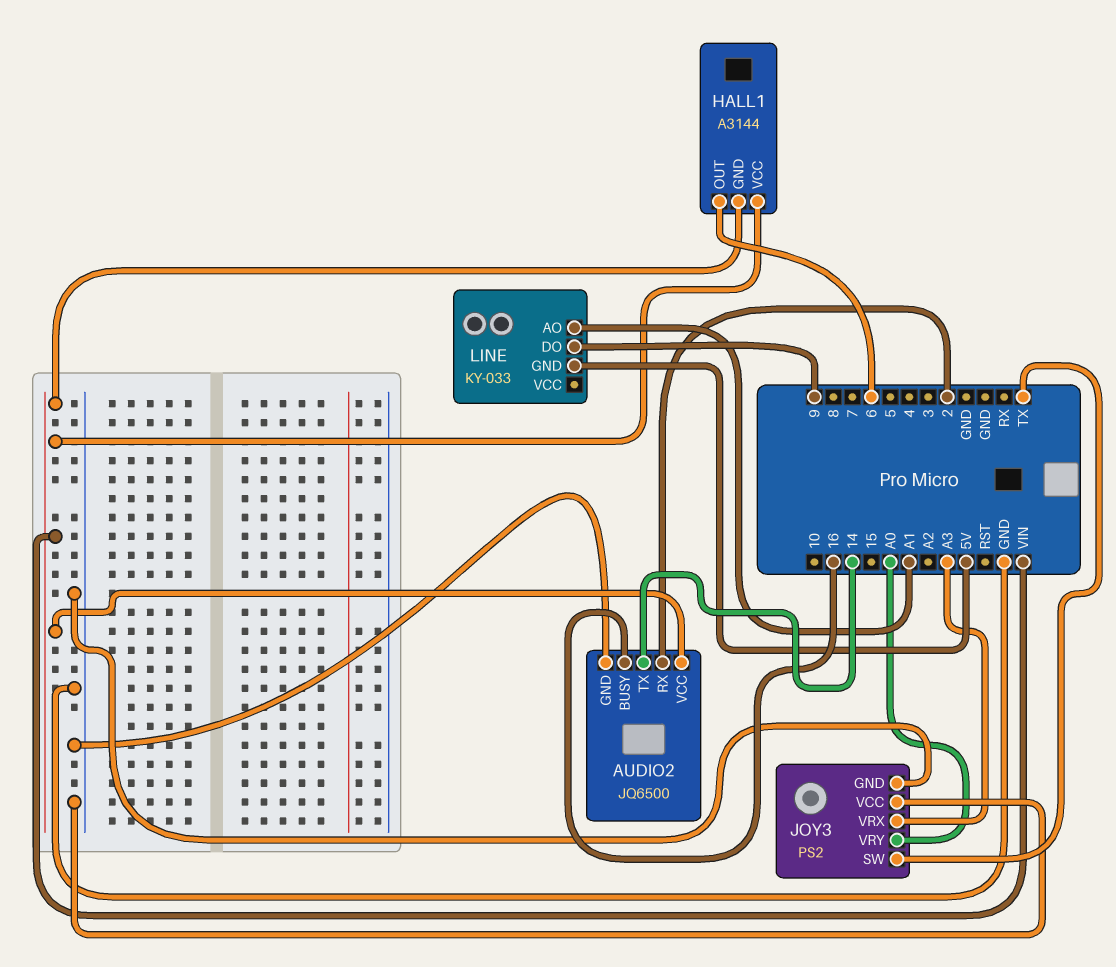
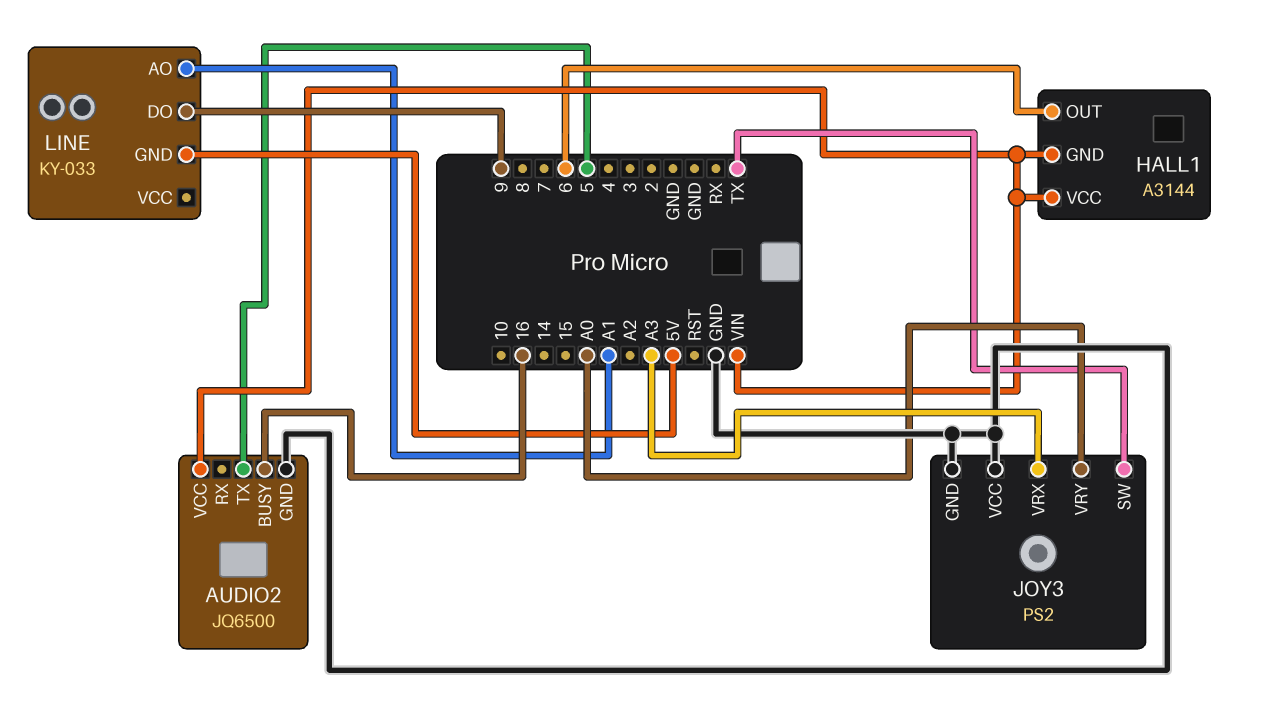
AUDIO2 pin RX: 2 -> none
AUDIO2 pin TX: 14 -> 5

